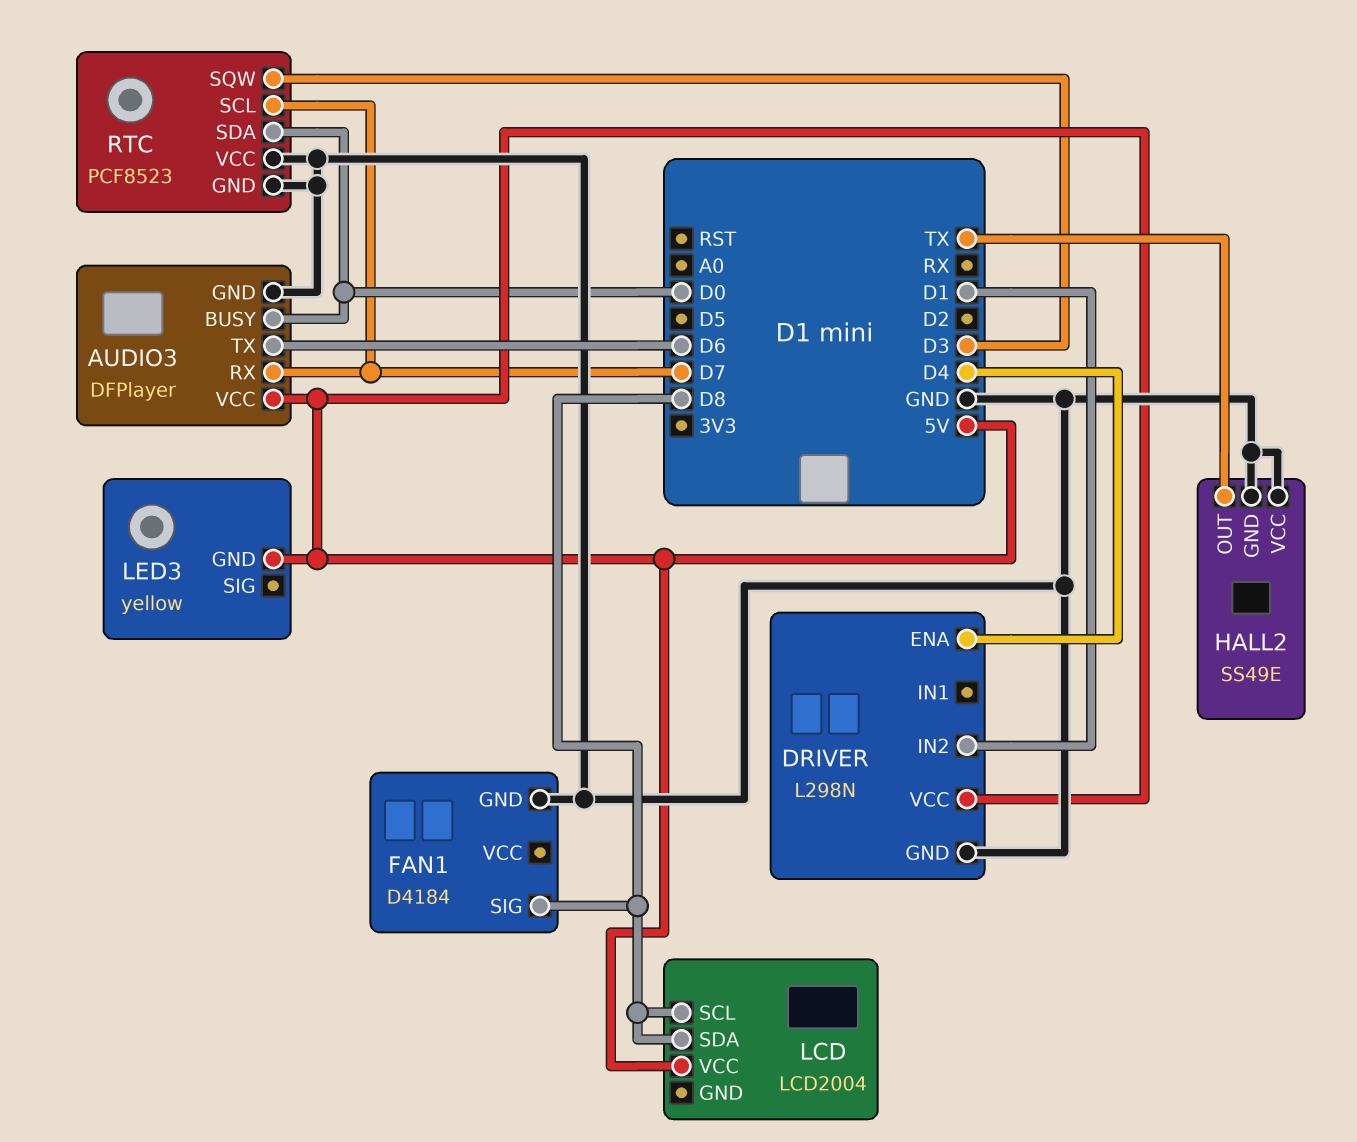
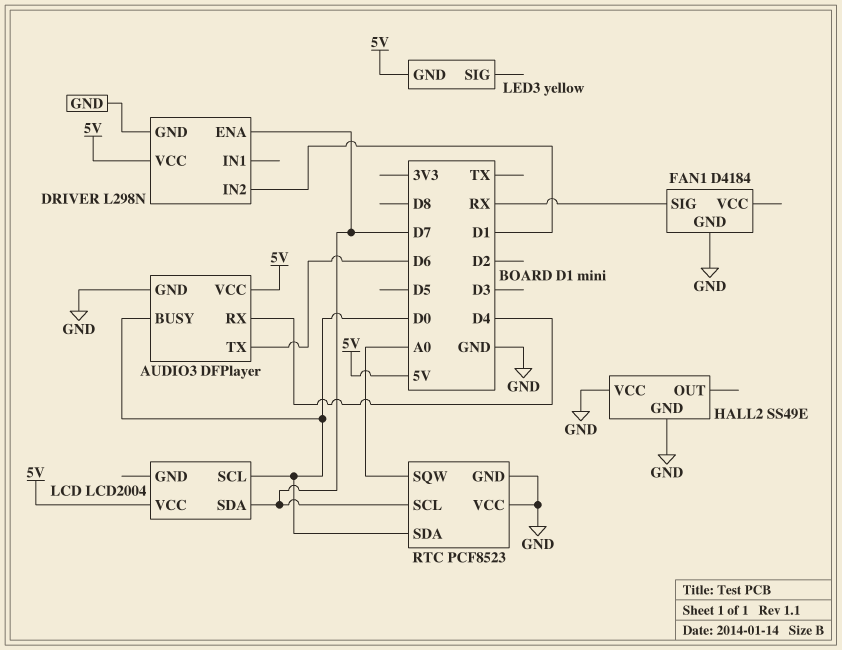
AUDIO3 pin RX: D7 -> D4
DRIVER pin ENA: D4 -> D7
FAN1 pin SIG: D8 -> RX
HALL2 pin OUT: TX -> none
LCD pin SCL: D8 -> D0
LCD pin SDA: D8 -> D7
RTC pin SQW: D3 -> A0

